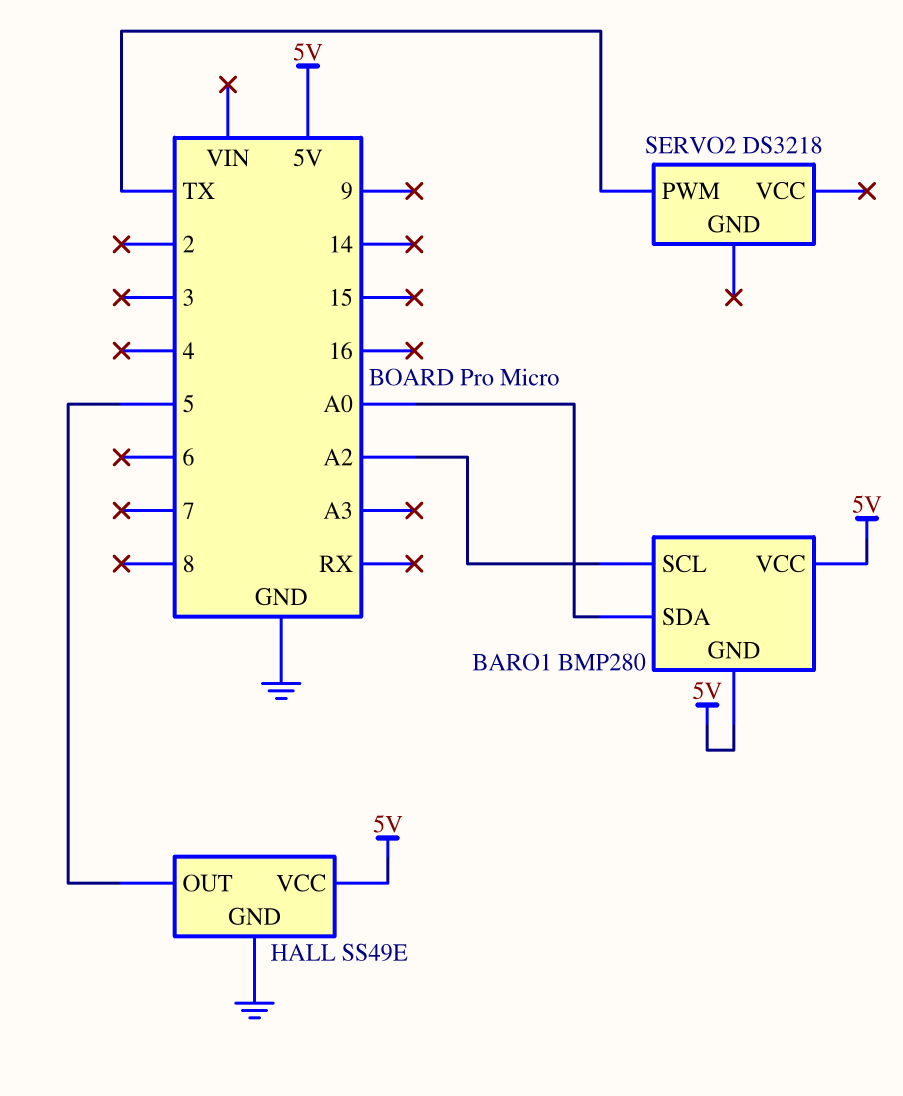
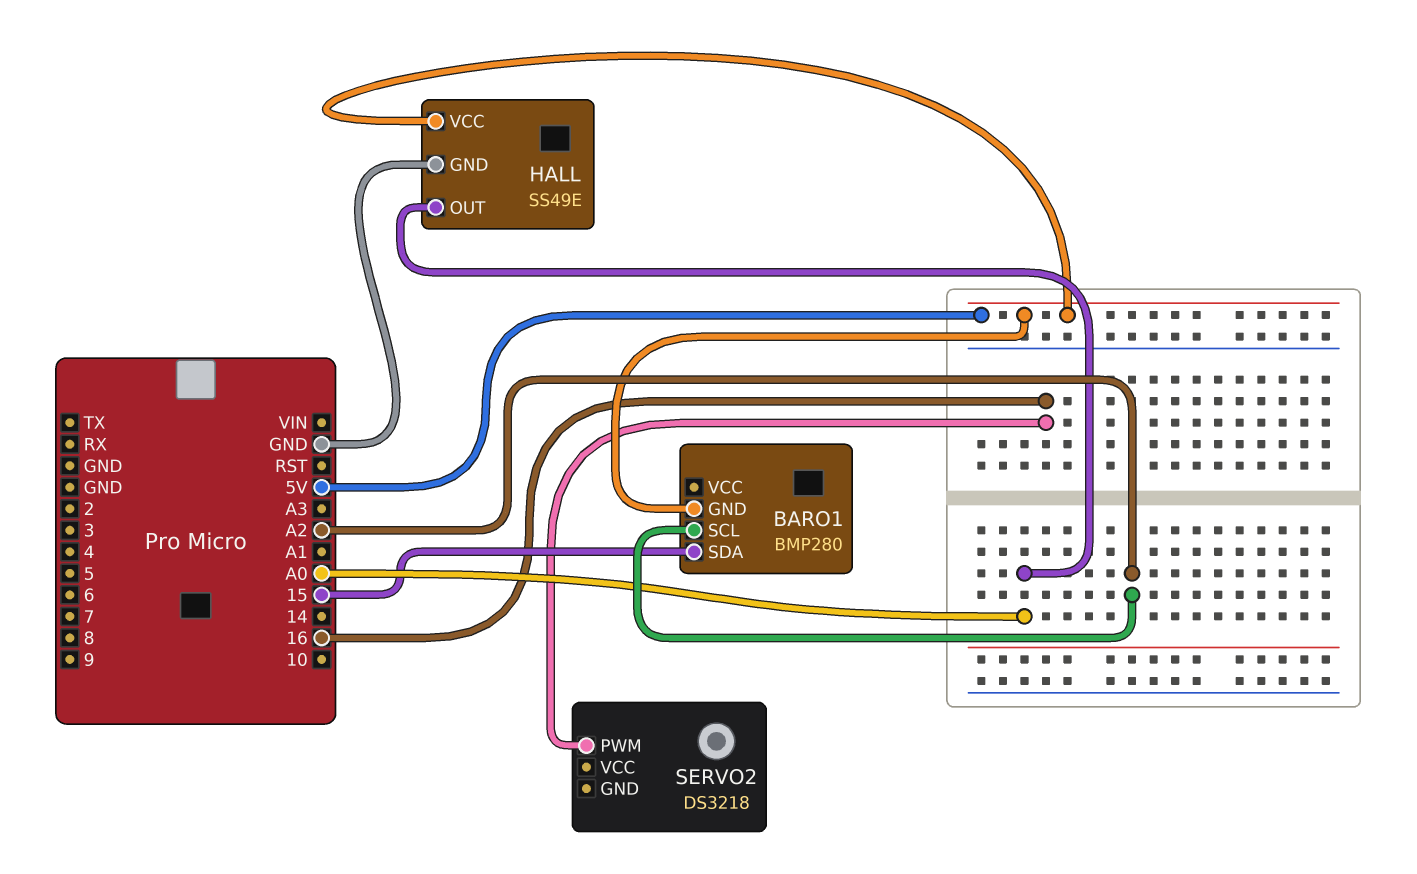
BARO1 pin SDA: A0 -> 15
BARO1 pin VCC: 5V -> none
HALL pin OUT: 5 -> A0
SERVO2 pin PWM: TX -> 16

